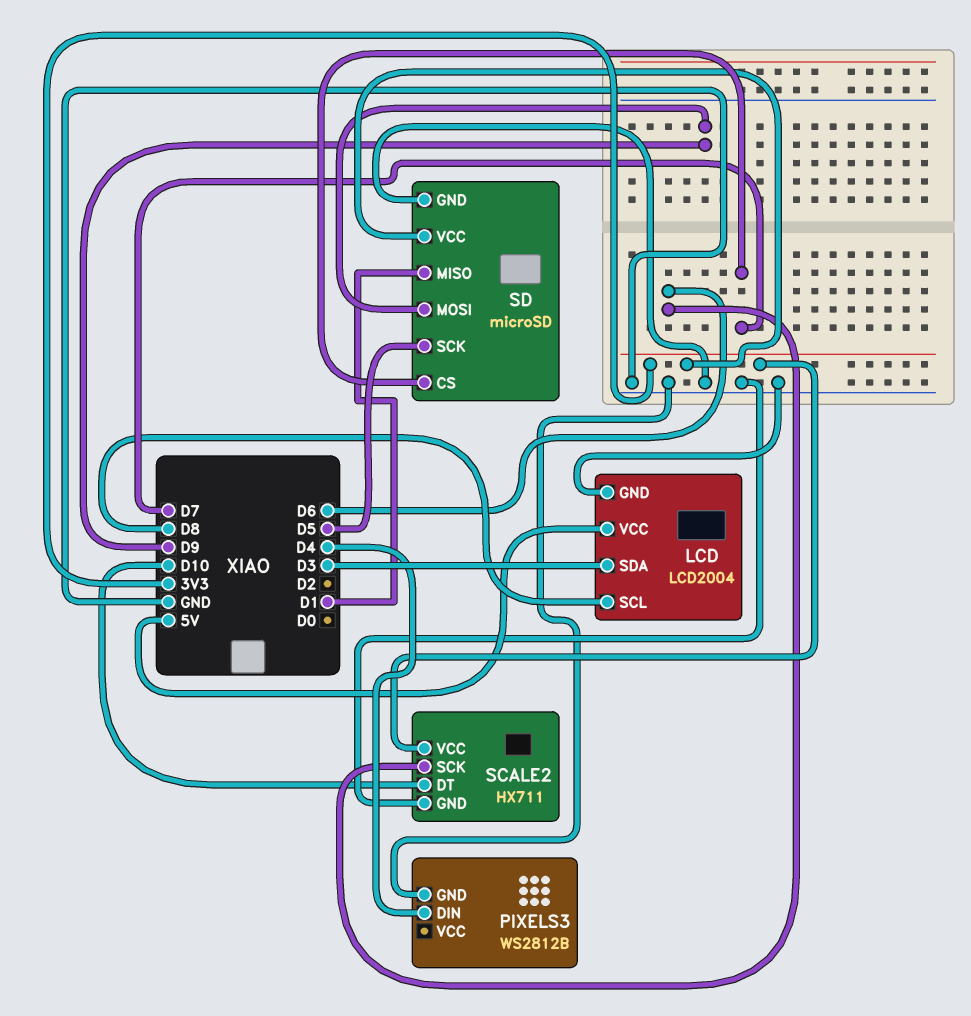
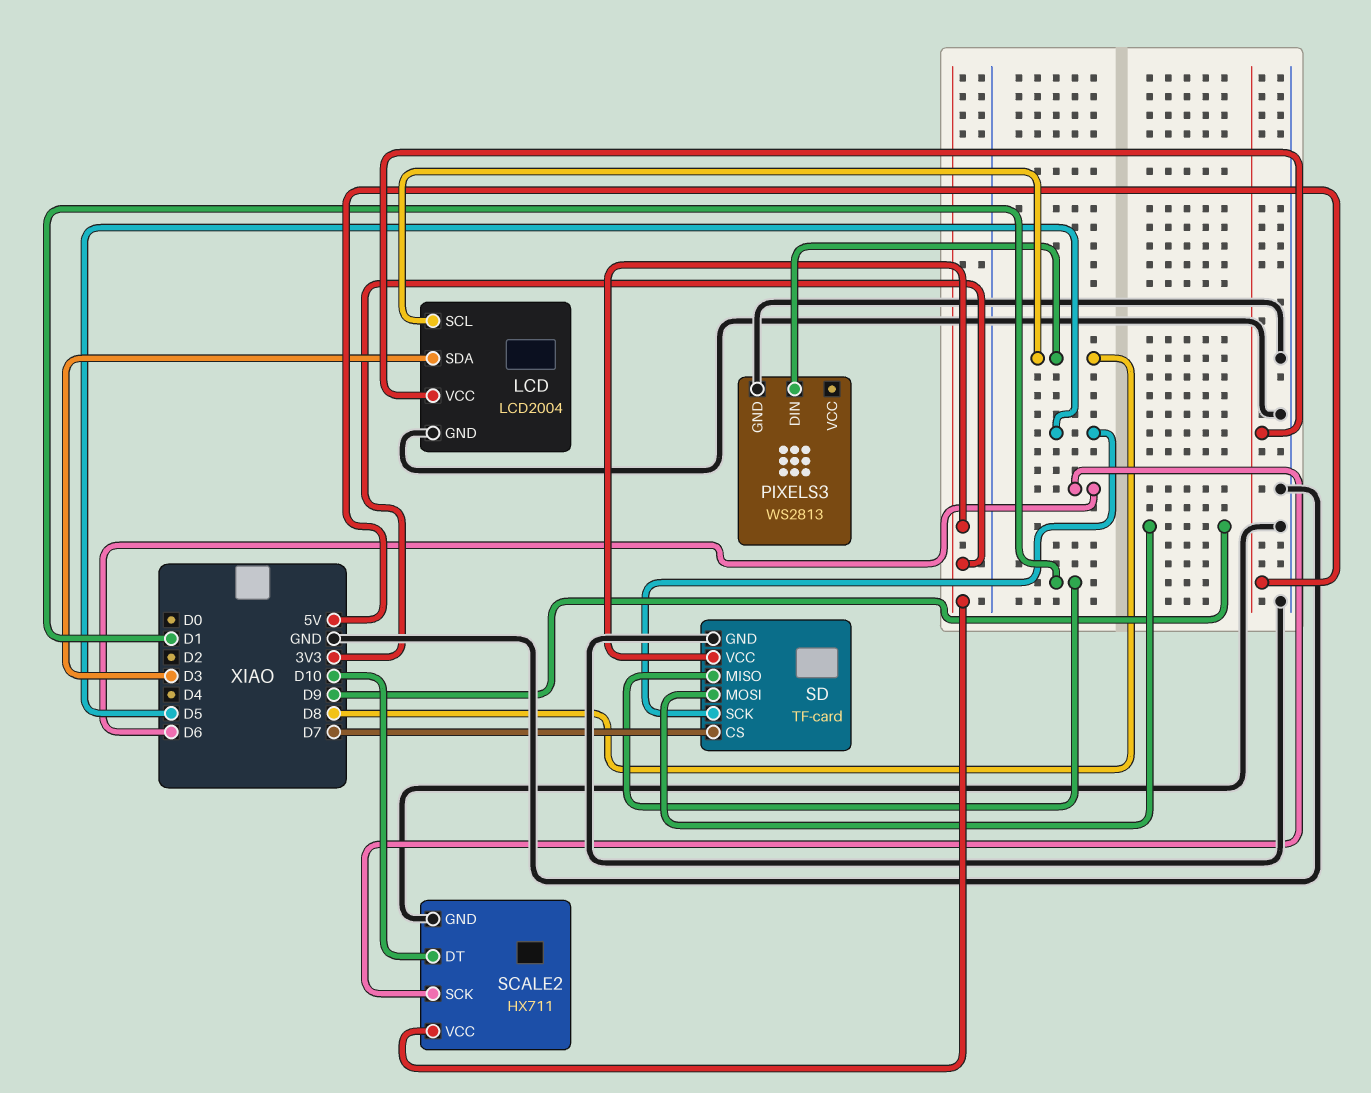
PIXELS3: WS2812B -> WS2813
PIXELS3 pin DIN: D4 -> D8
SD: microSD -> TF-card

